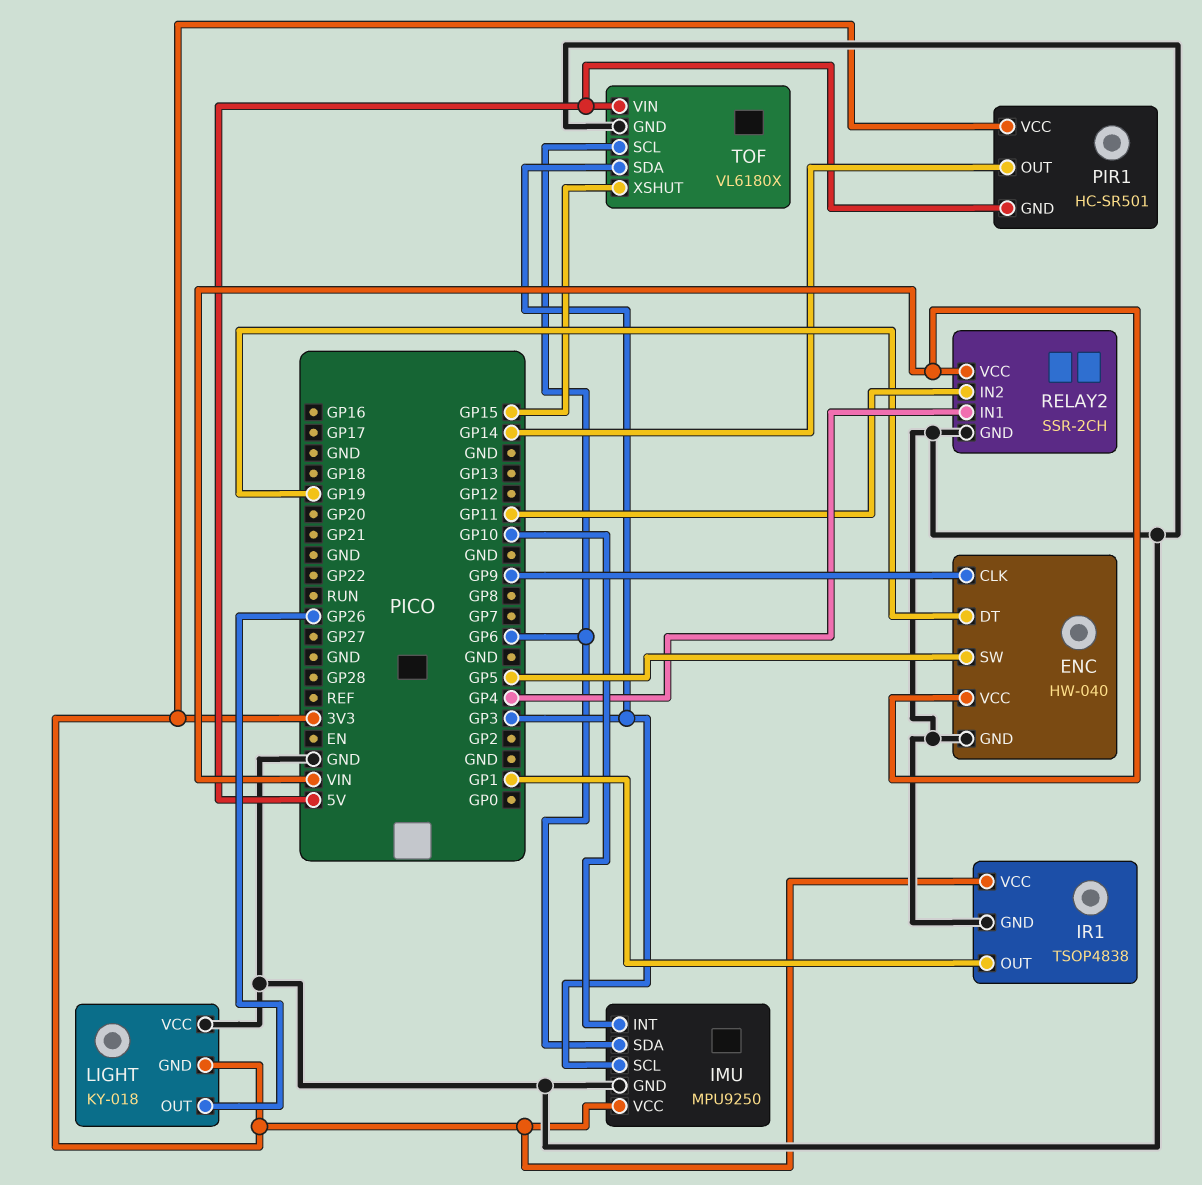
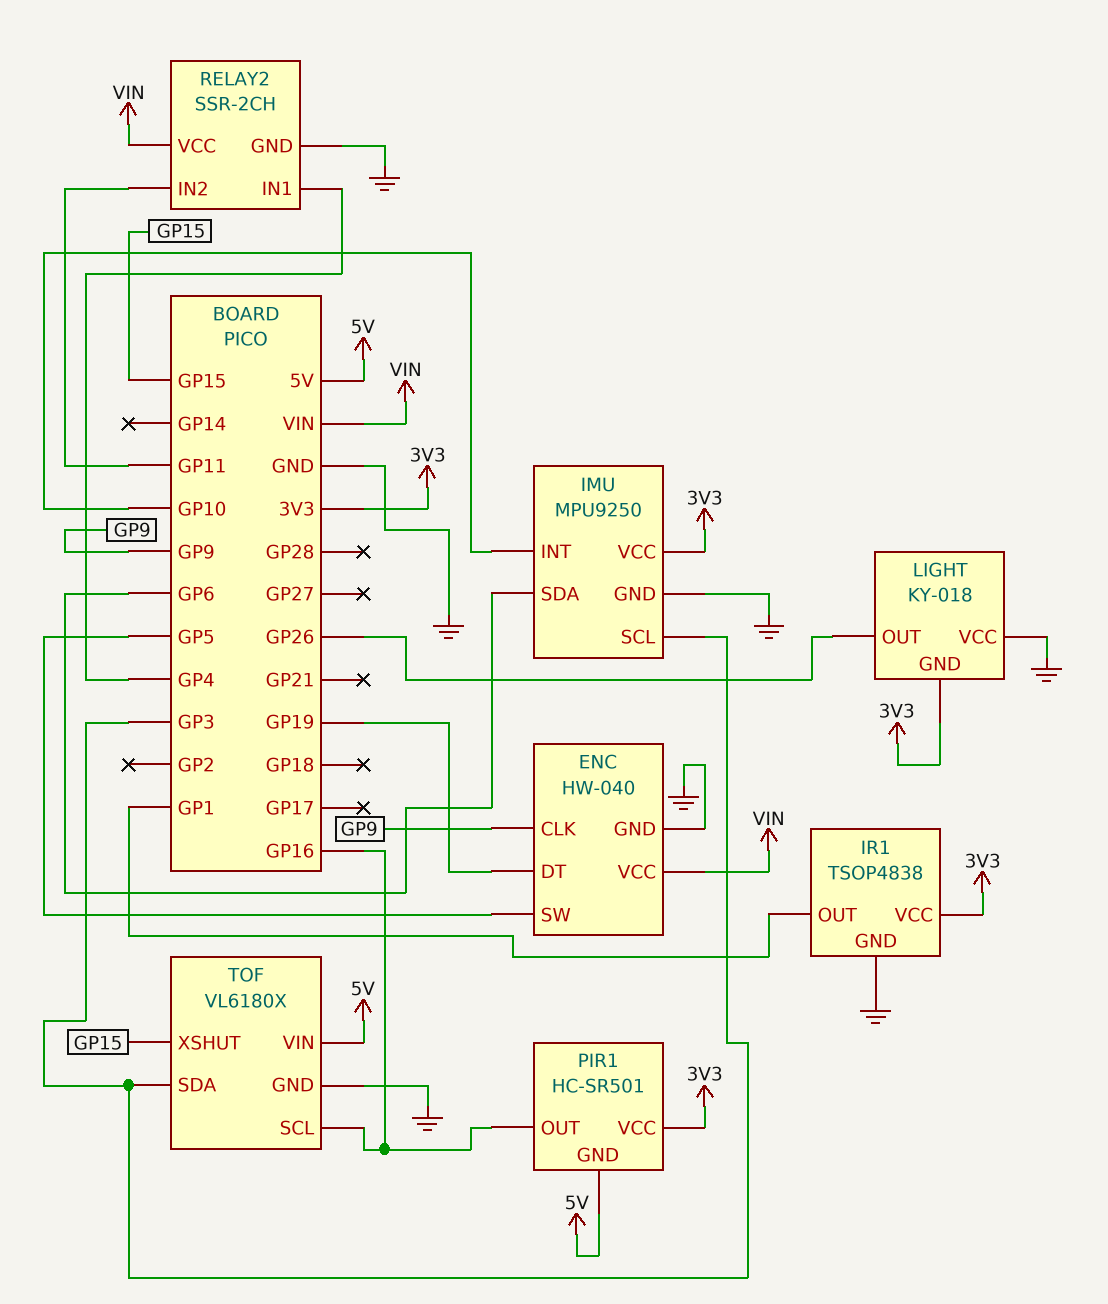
PIR1 pin OUT: GP14 -> GP16
TOF pin SCL: GP6 -> GP16

